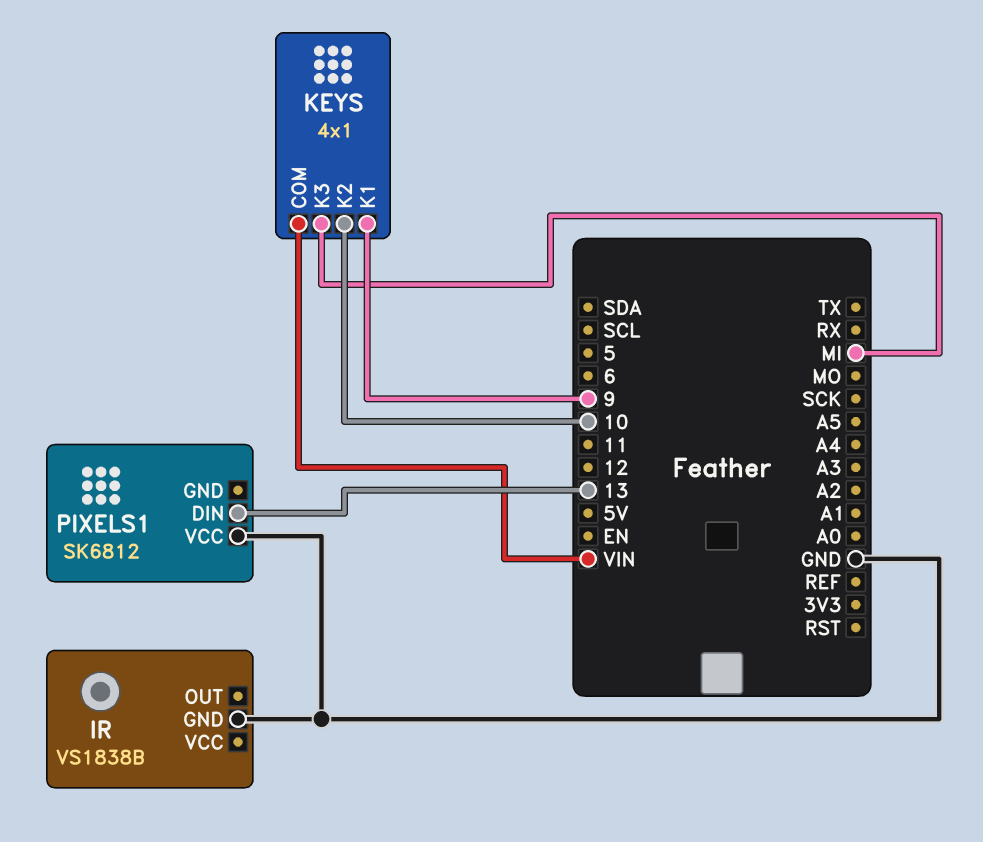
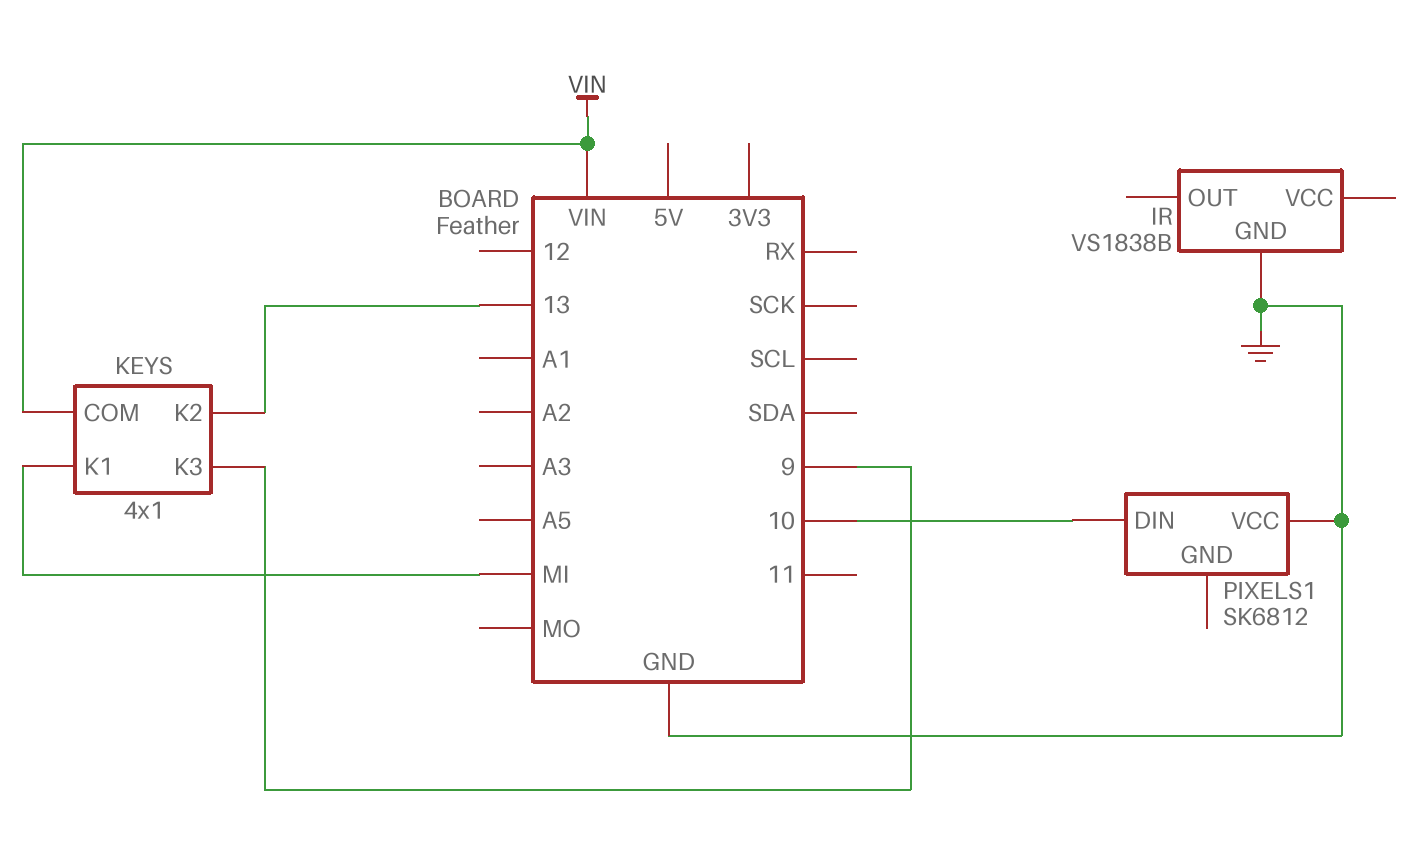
KEYS pin K1: 9 -> MI
KEYS pin K2: 10 -> 13
KEYS pin K3: MI -> 9
PIXELS1 pin DIN: 13 -> 10

